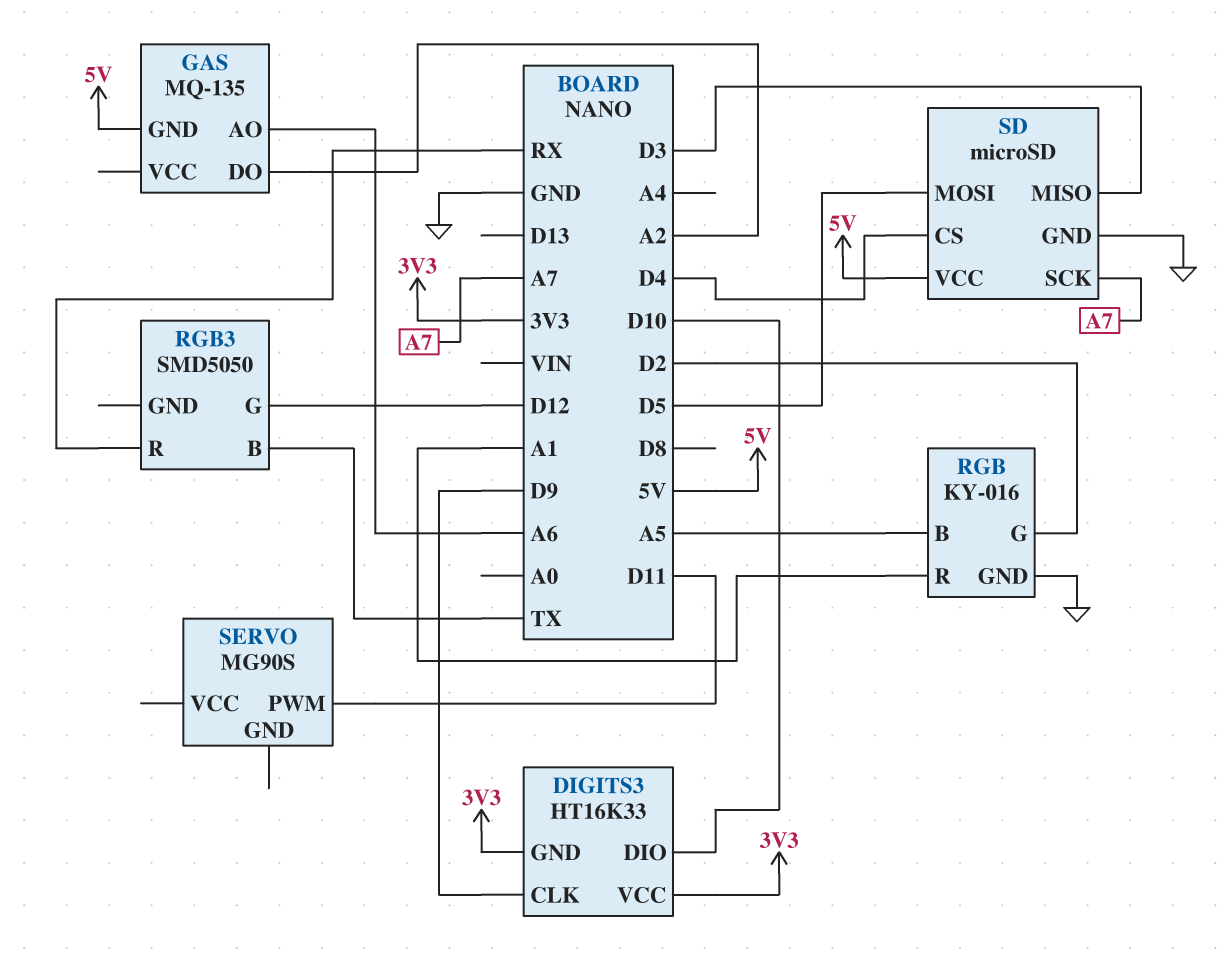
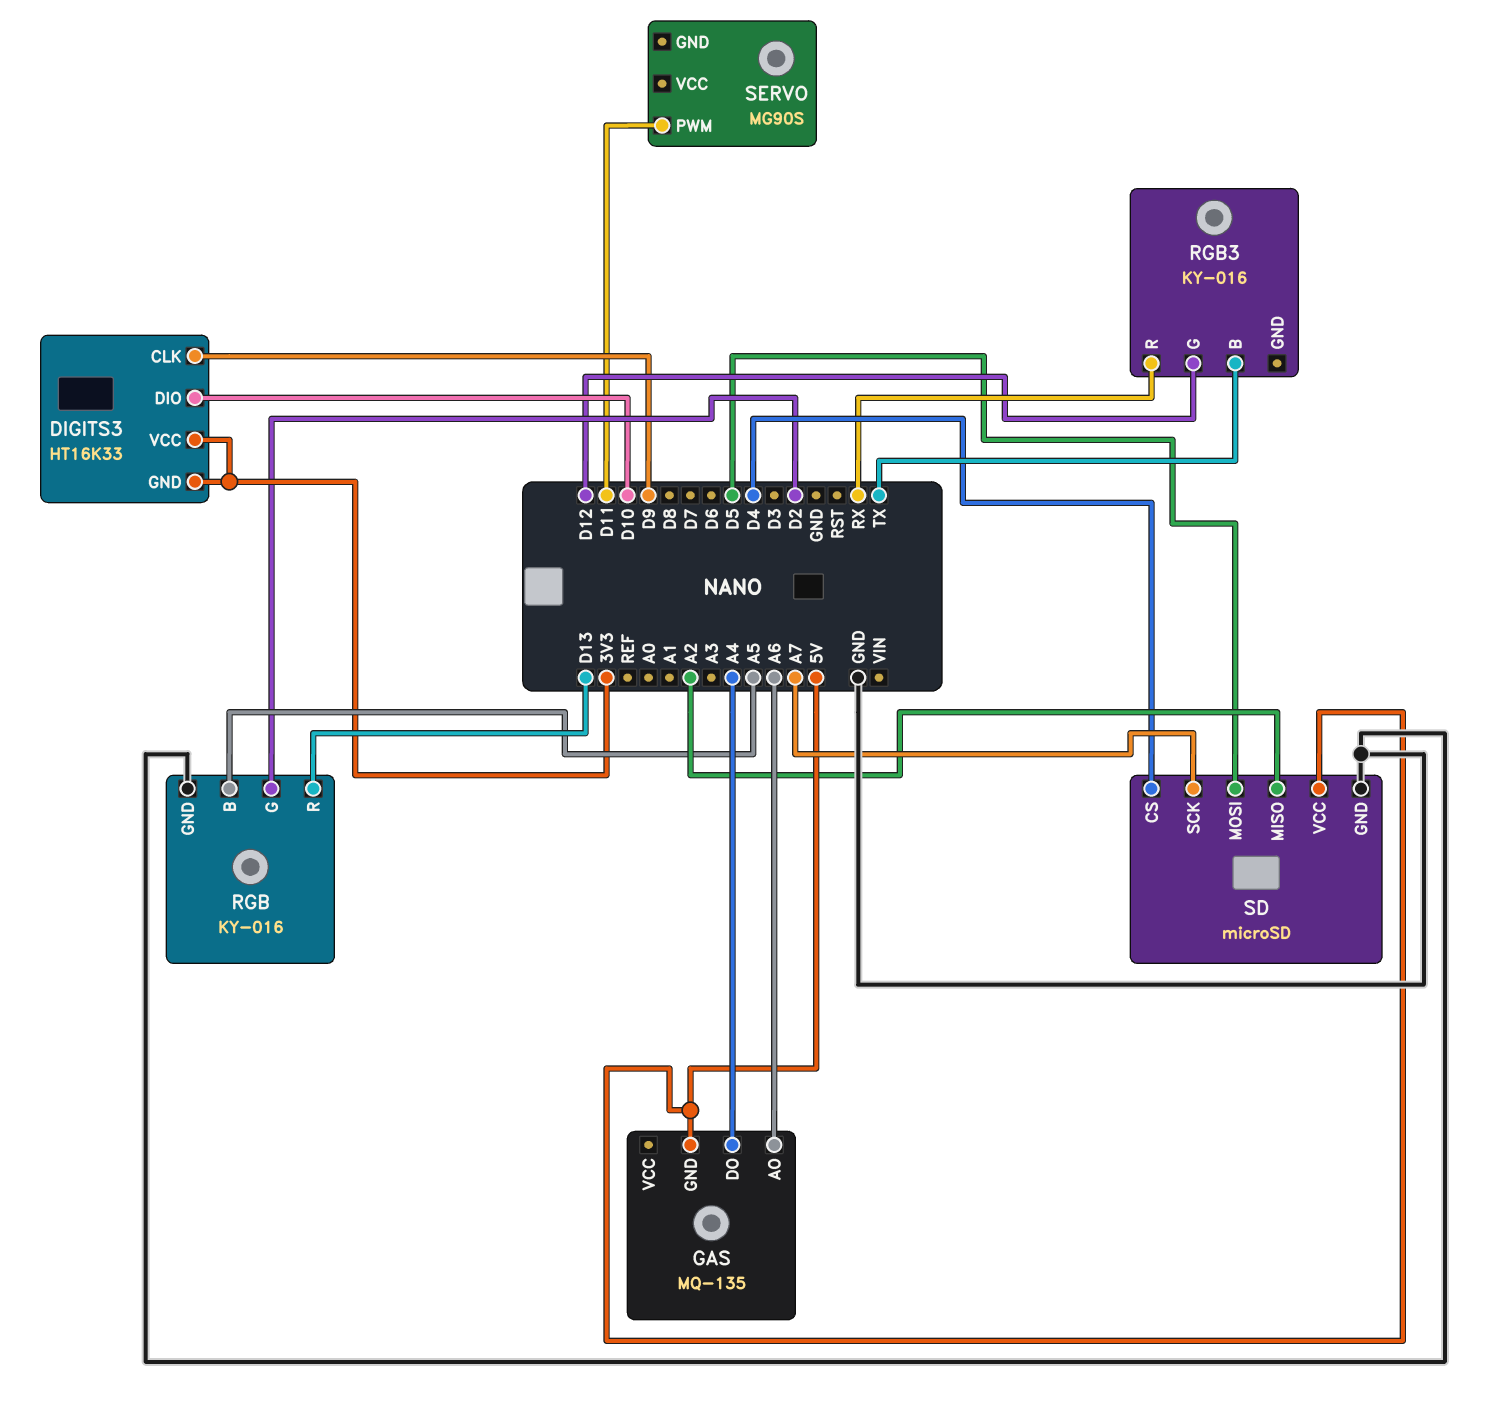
GAS pin DO: A2 -> A4
RGB pin R: A1 -> D13
RGB3: SMD5050 -> KY-016
SD pin MISO: D3 -> A2

